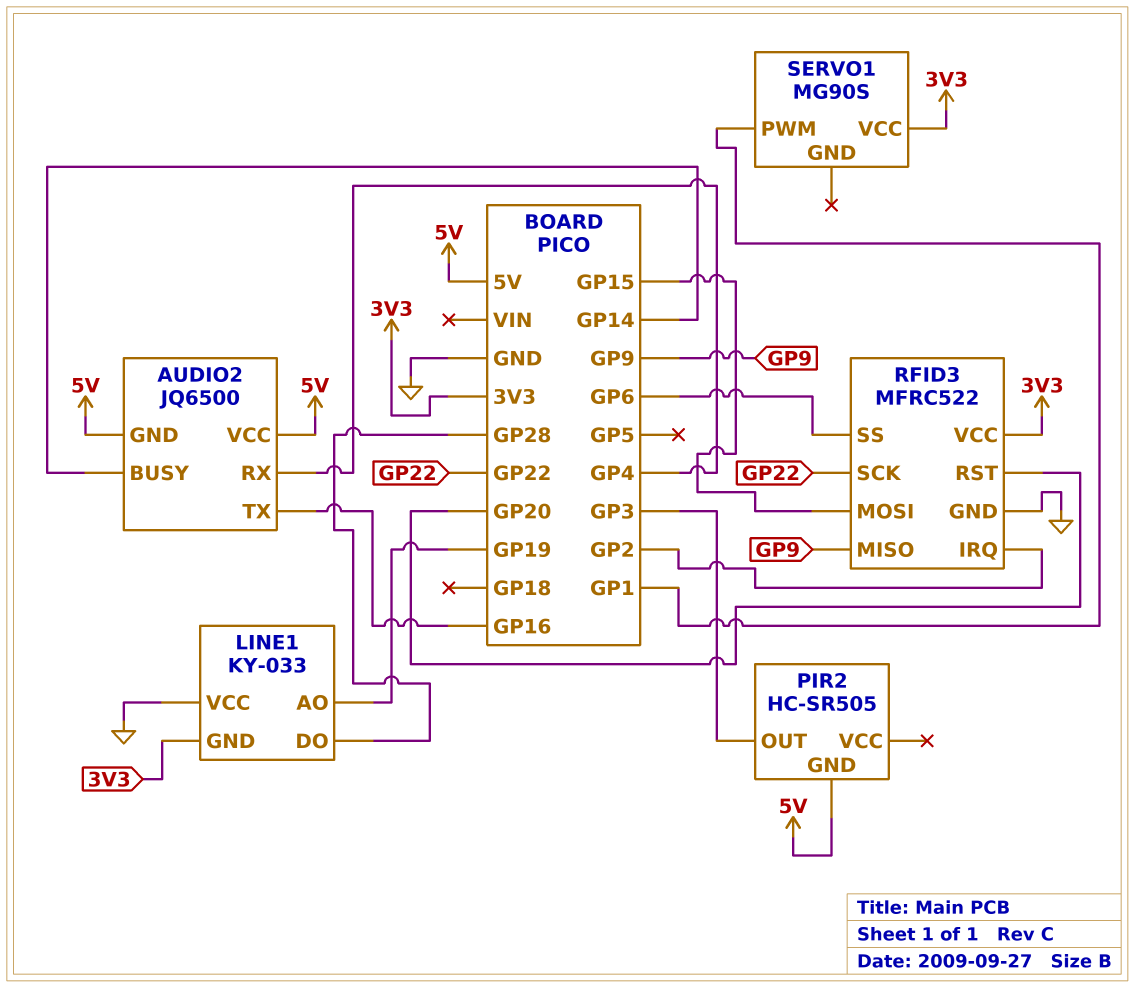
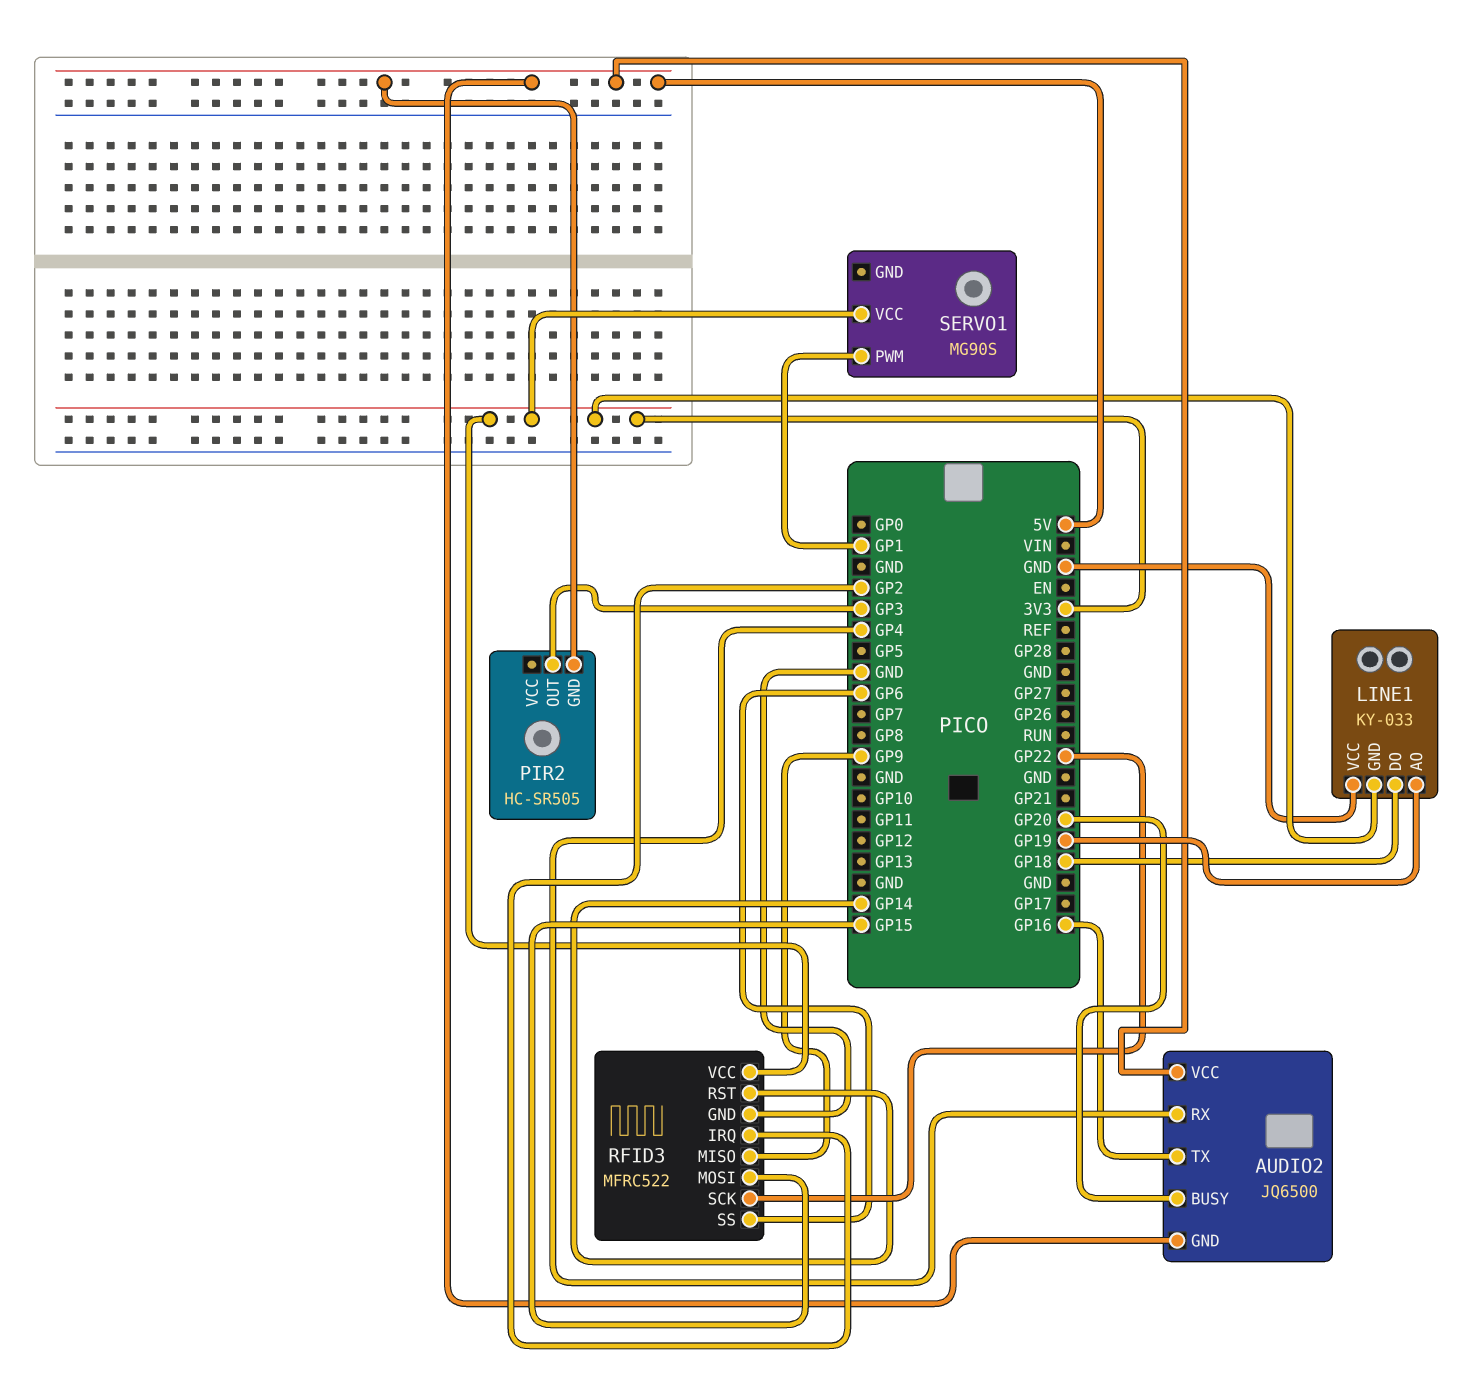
AUDIO2 pin BUSY: GP14 -> GP20
LINE1 pin DO: GP28 -> GP18
RFID3 pin RST: GP20 -> GP14

